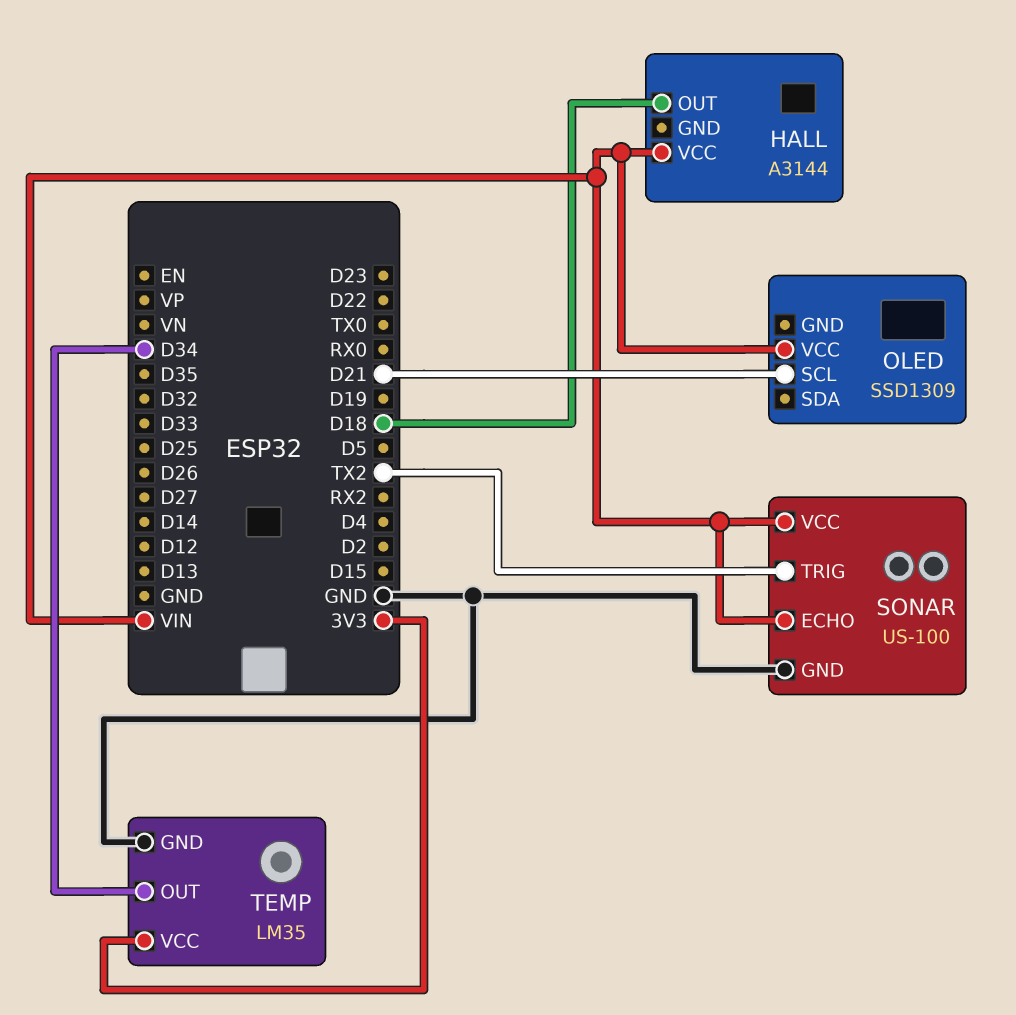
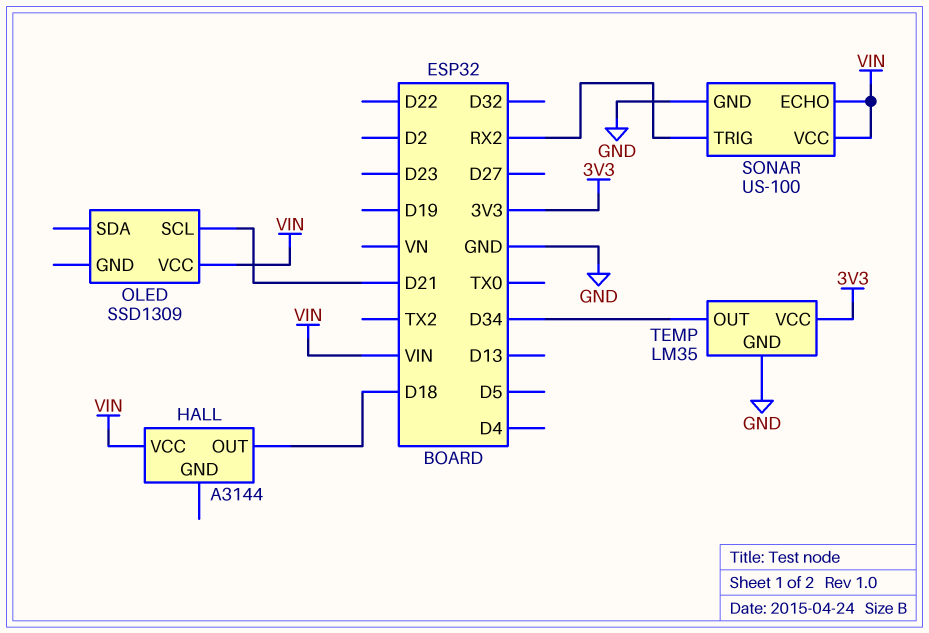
SONAR pin TRIG: TX2 -> RX2

